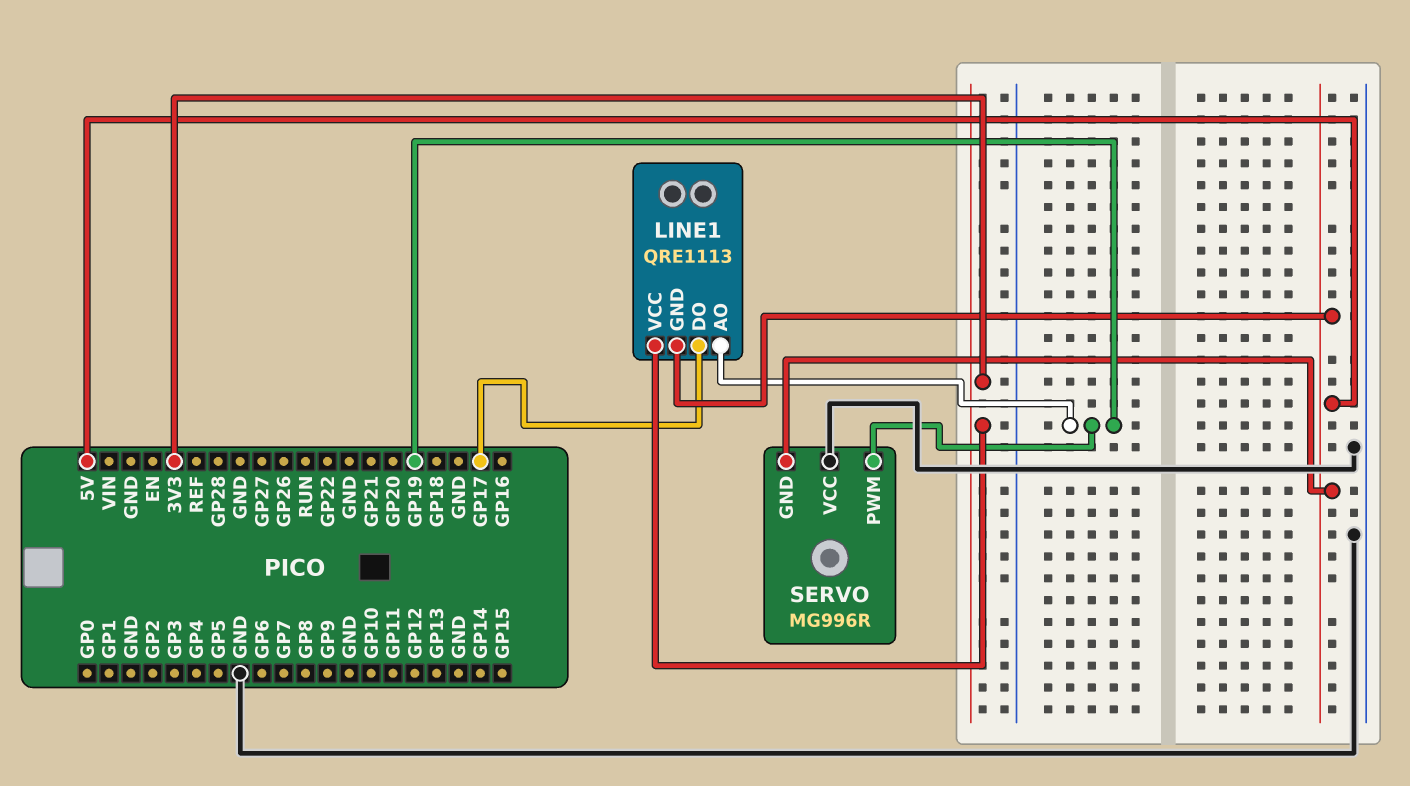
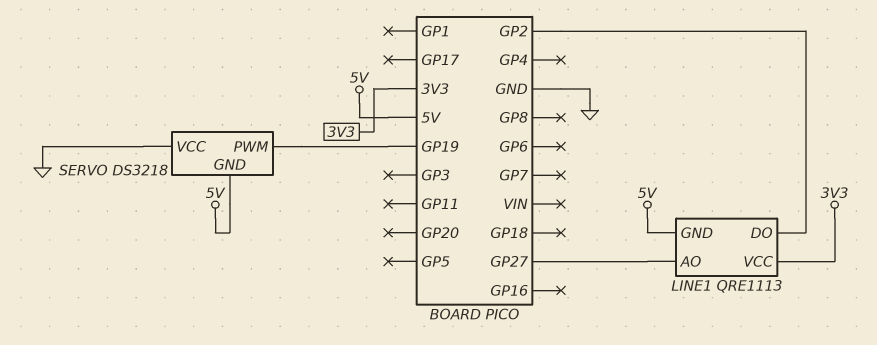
LINE1 pin AO: GP19 -> GP27
LINE1 pin DO: GP17 -> GP2
SERVO: MG996R -> DS3218

